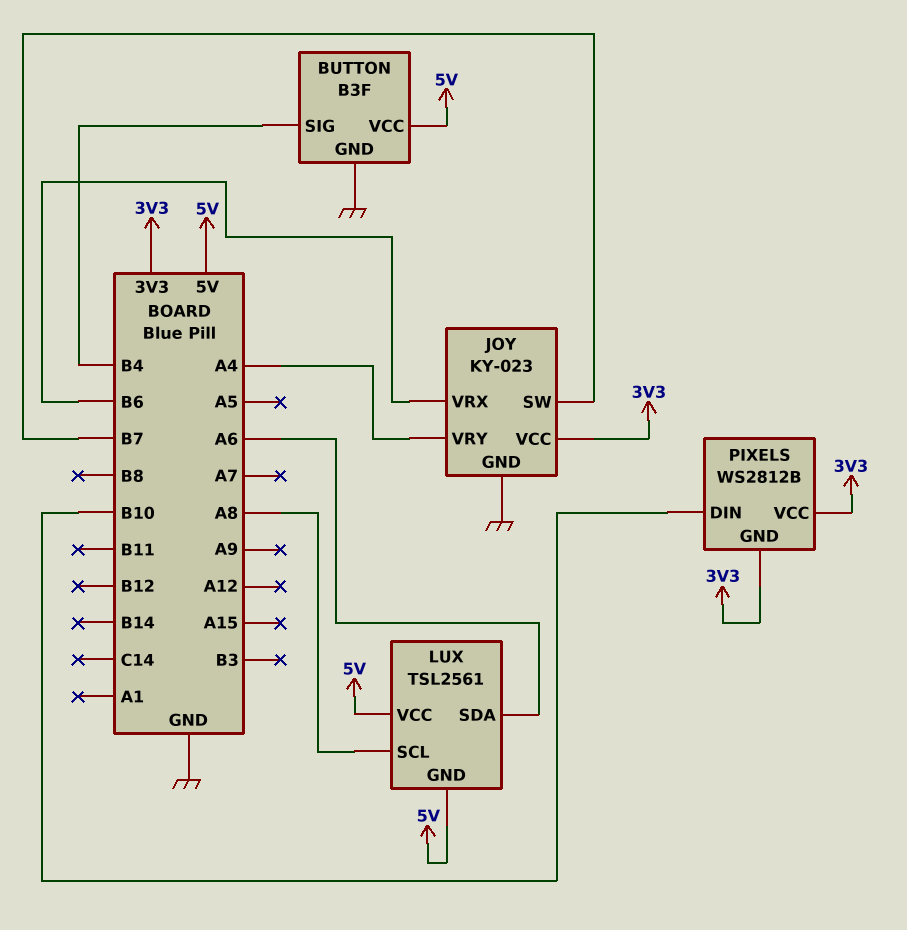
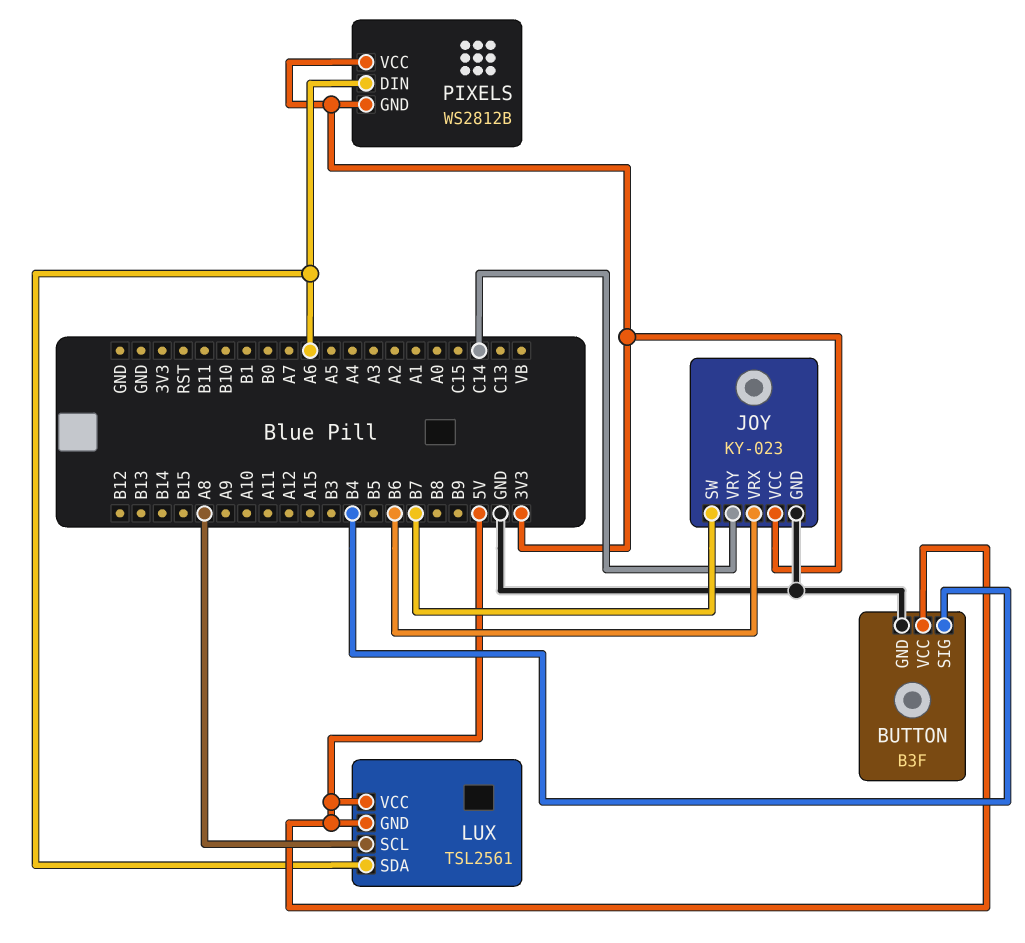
JOY pin VRY: A4 -> C14
PIXELS pin DIN: B10 -> A6

